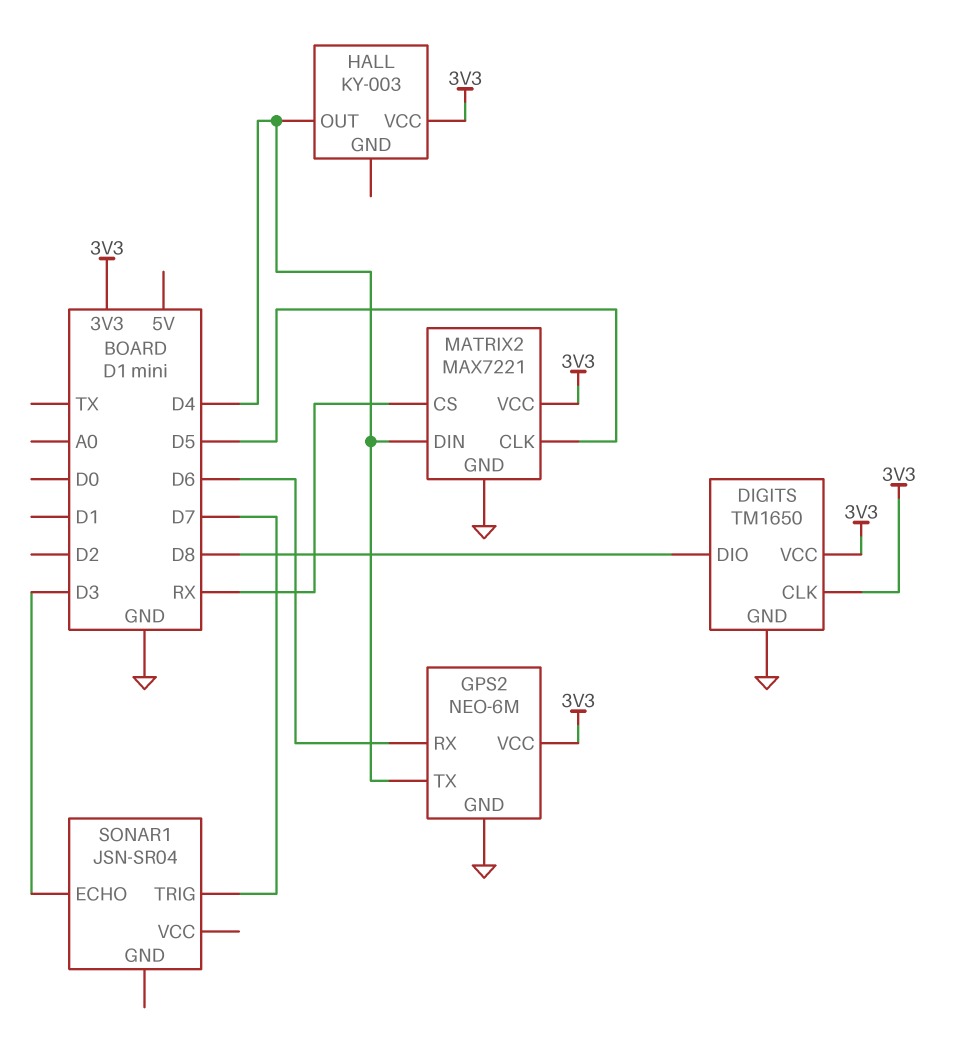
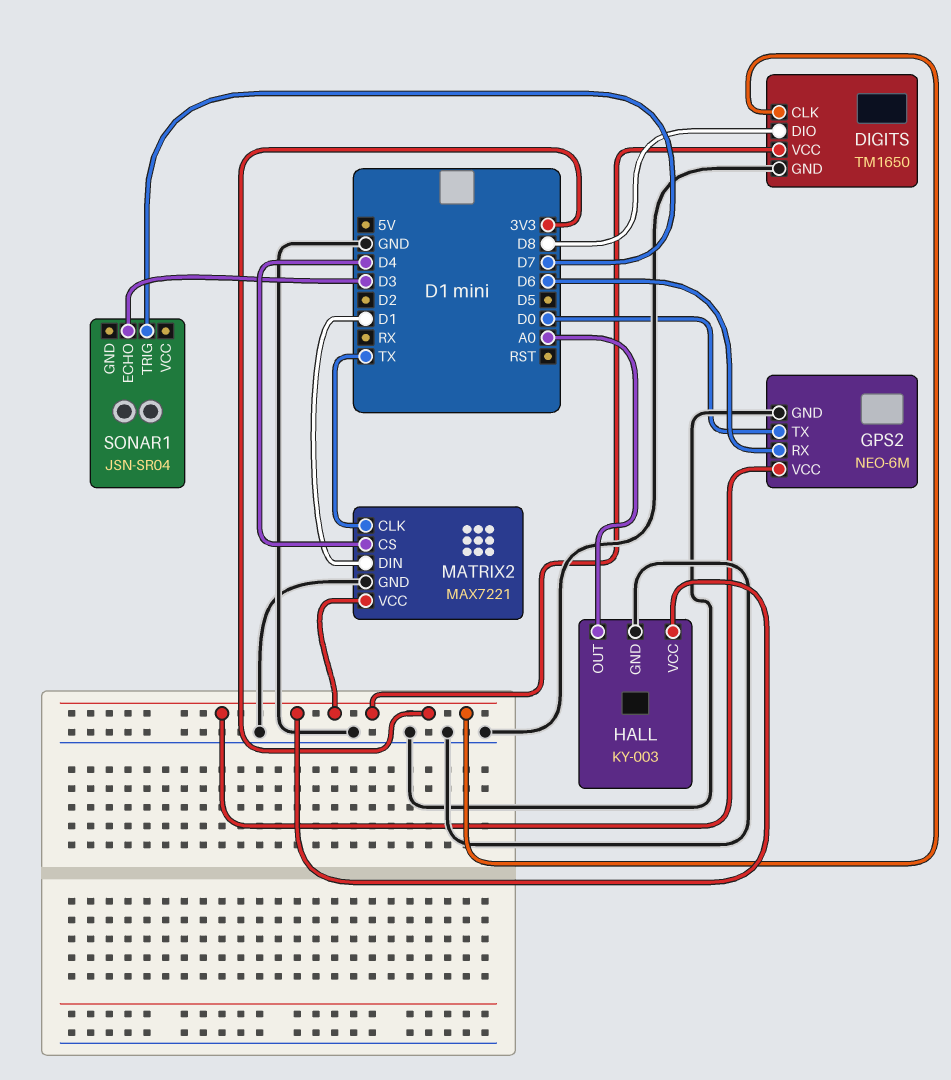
GPS2 pin TX: D4 -> D0
HALL pin GND: none -> GND
HALL pin OUT: D4 -> A0
MATRIX2 pin CLK: D5 -> TX
MATRIX2 pin CS: RX -> D4
MATRIX2 pin DIN: D4 -> D1

